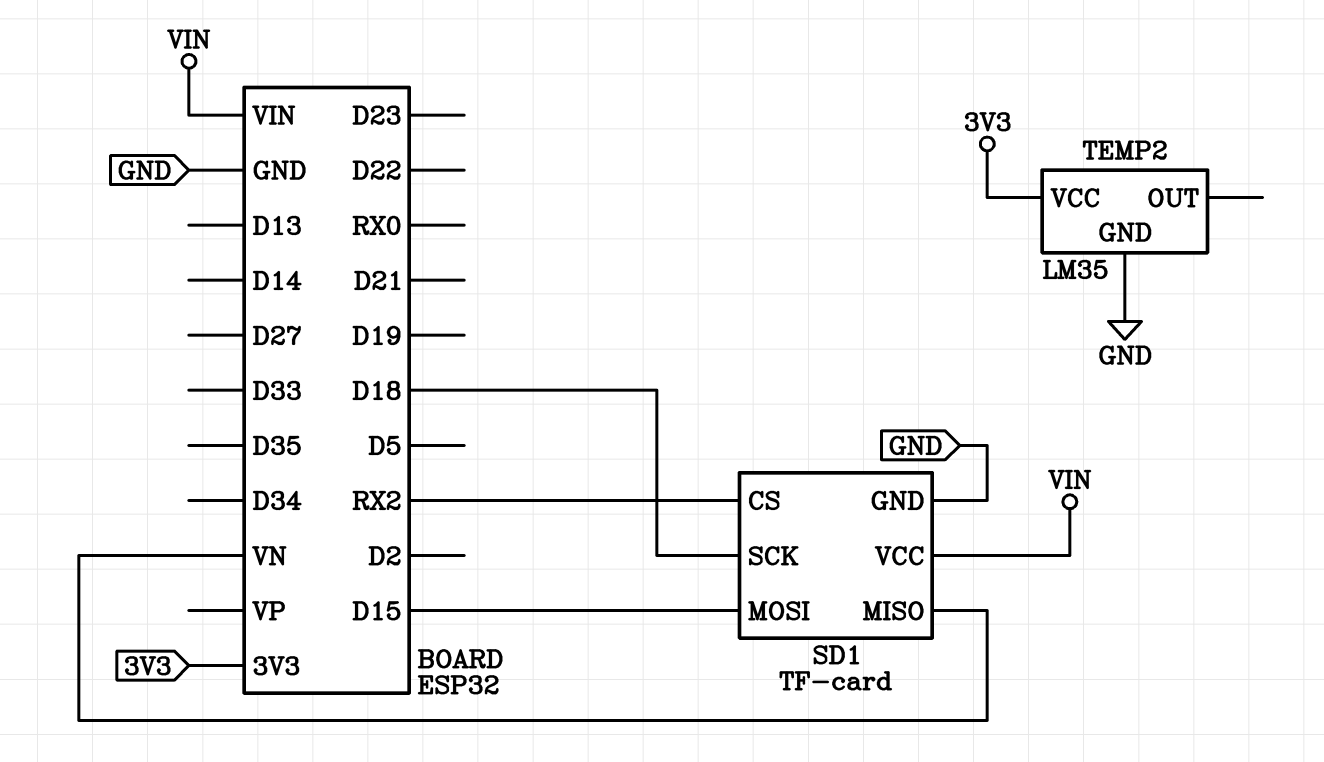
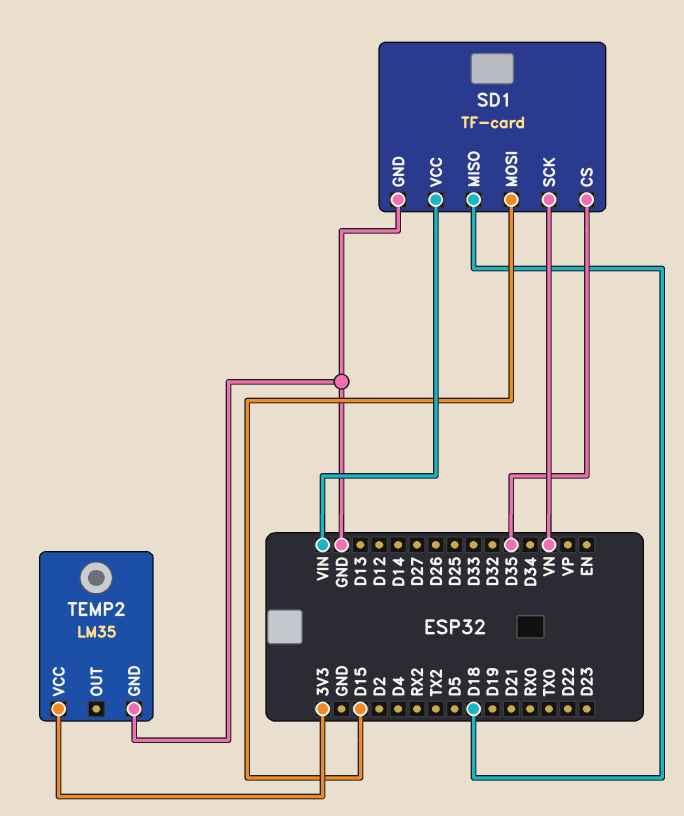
SD1 pin CS: RX2 -> D35
SD1 pin MISO: VN -> D18
SD1 pin SCK: D18 -> VN

